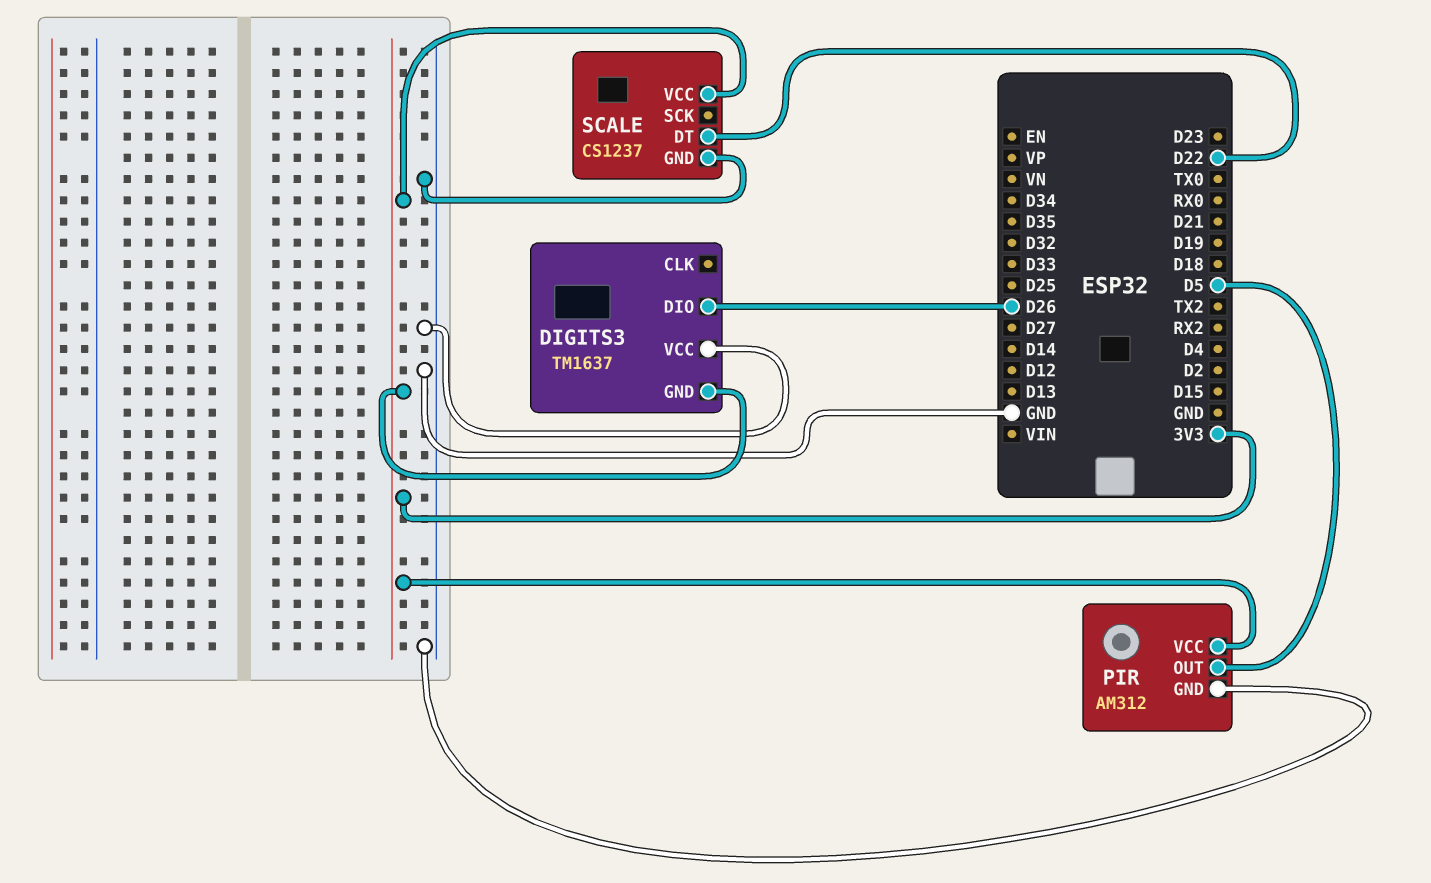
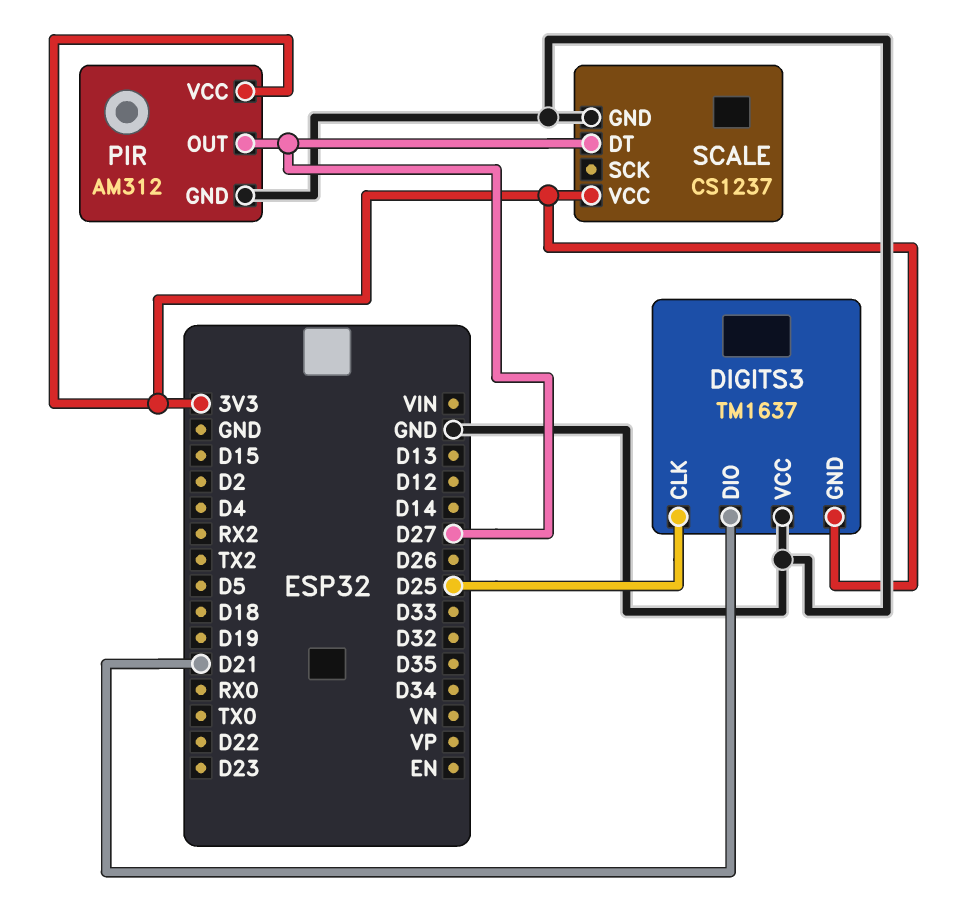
DIGITS3 pin CLK: none -> D25
DIGITS3 pin DIO: D26 -> D21
PIR pin OUT: D5 -> D27
SCALE pin DT: D22 -> D27

